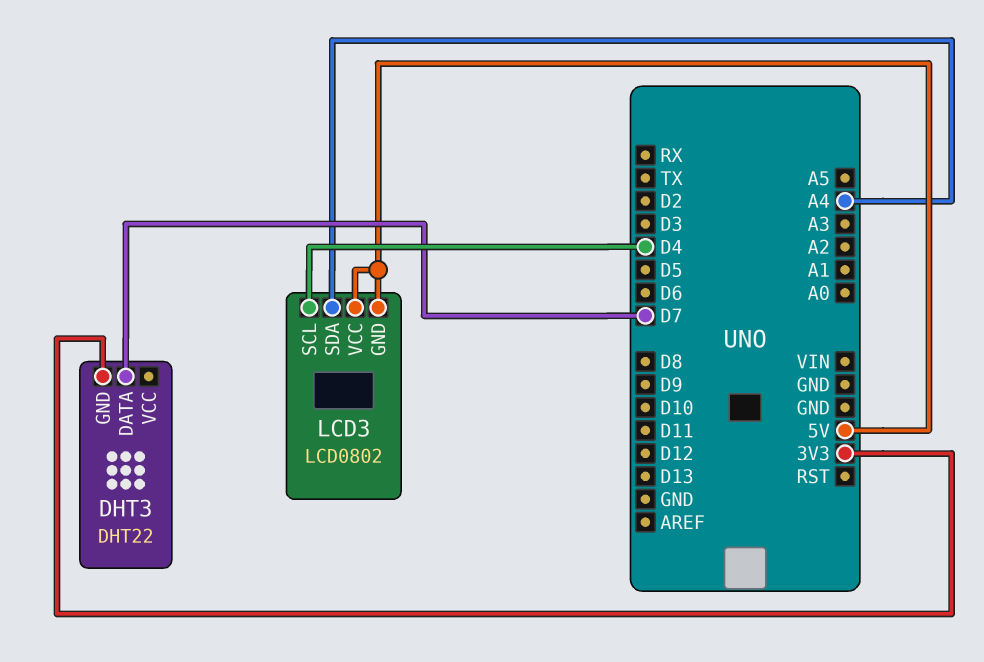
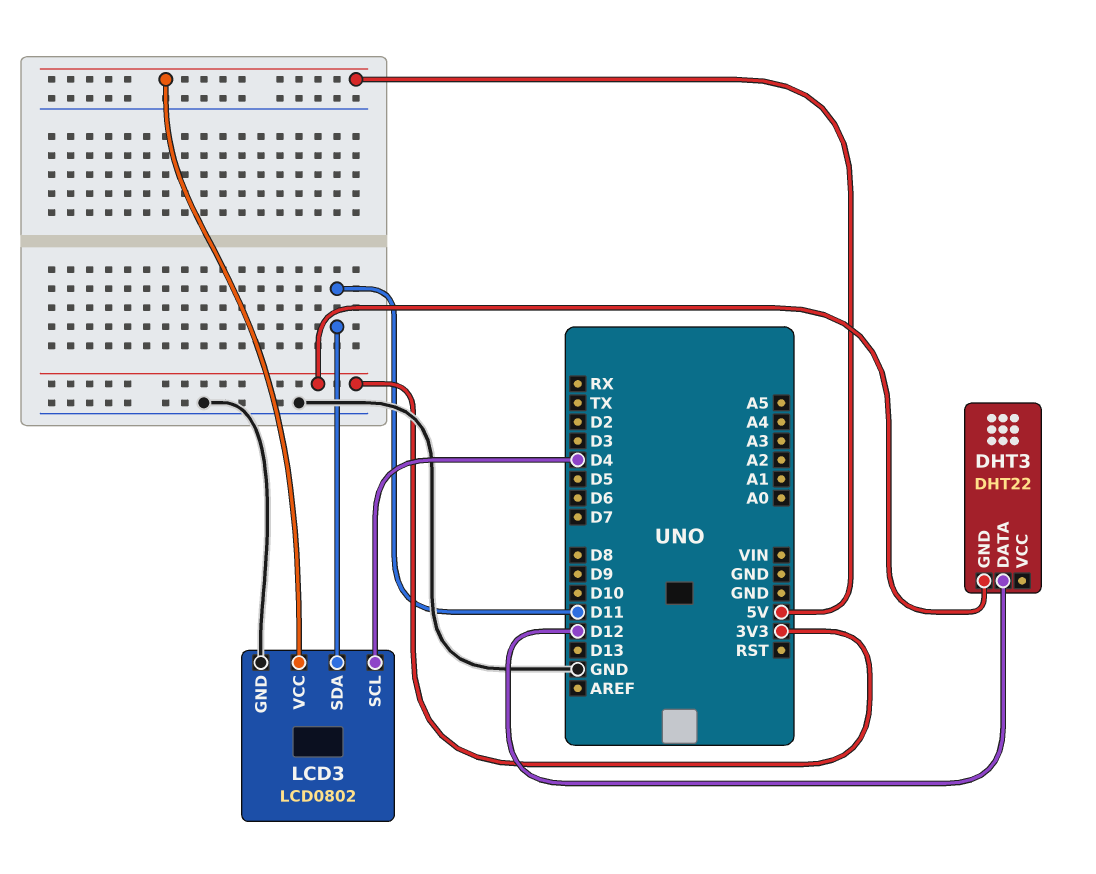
DHT3 pin DATA: D7 -> D12
LCD3 pin GND: 5V -> GND
LCD3 pin SDA: A4 -> D11

